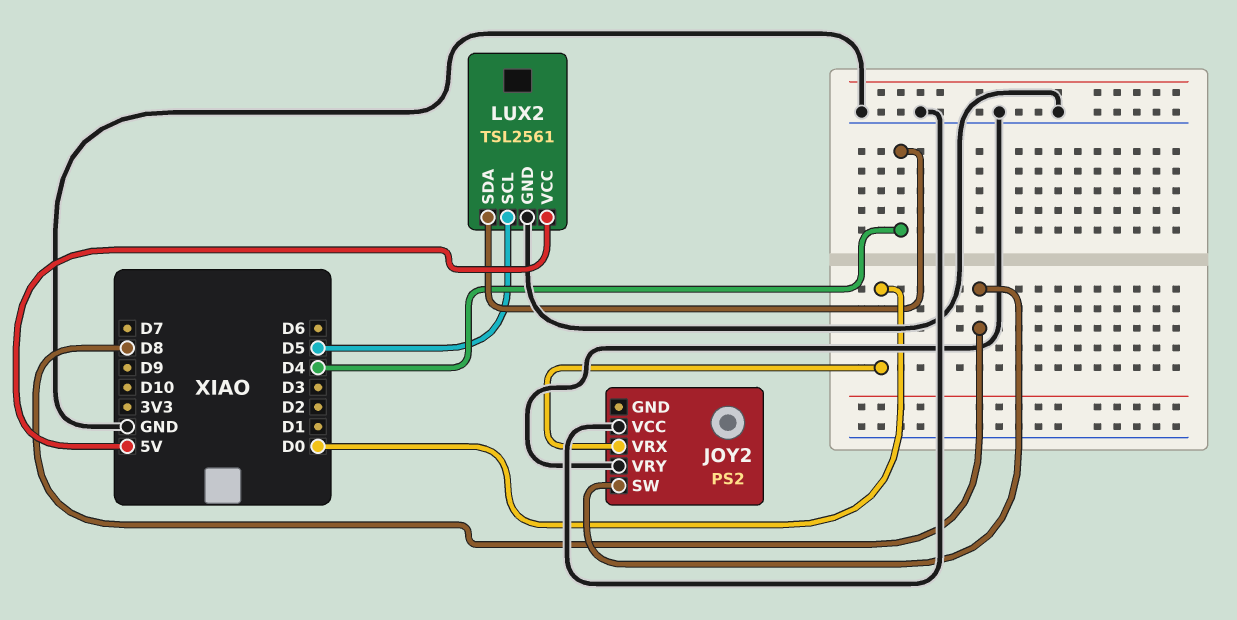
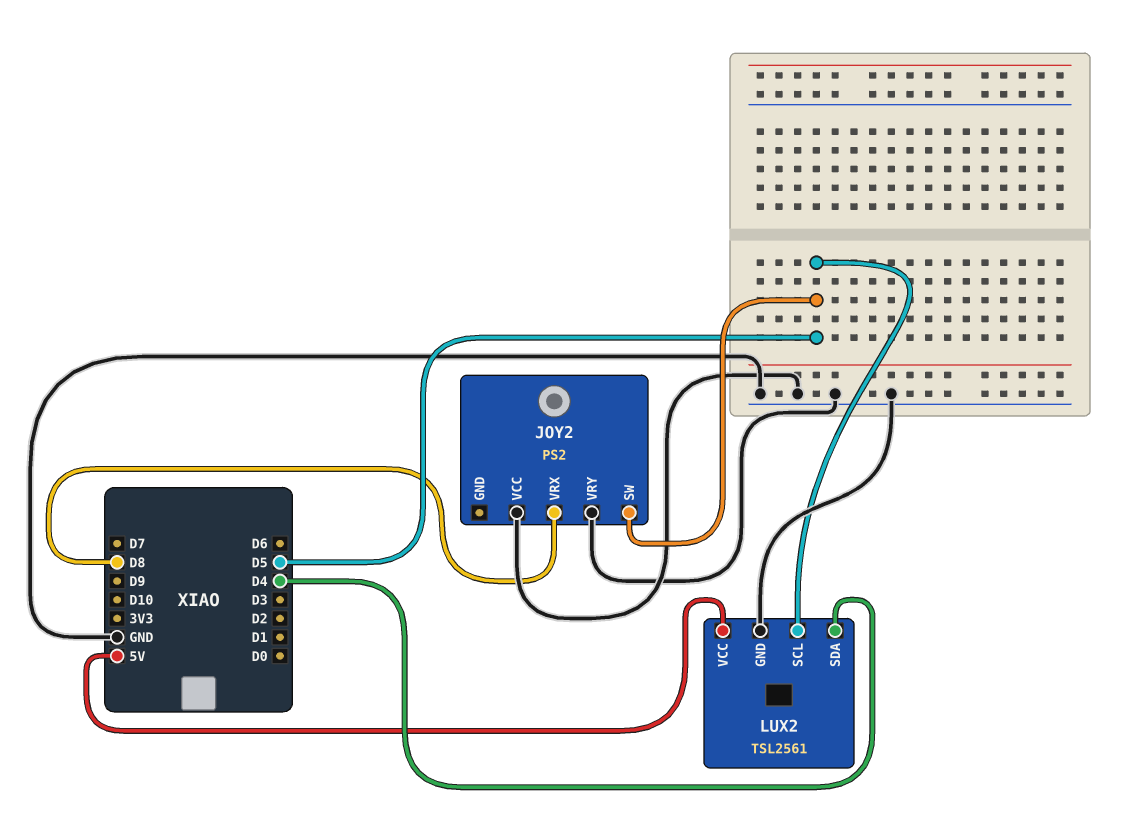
JOY2 pin SW: D8 -> D5
JOY2 pin VRX: D0 -> D8

